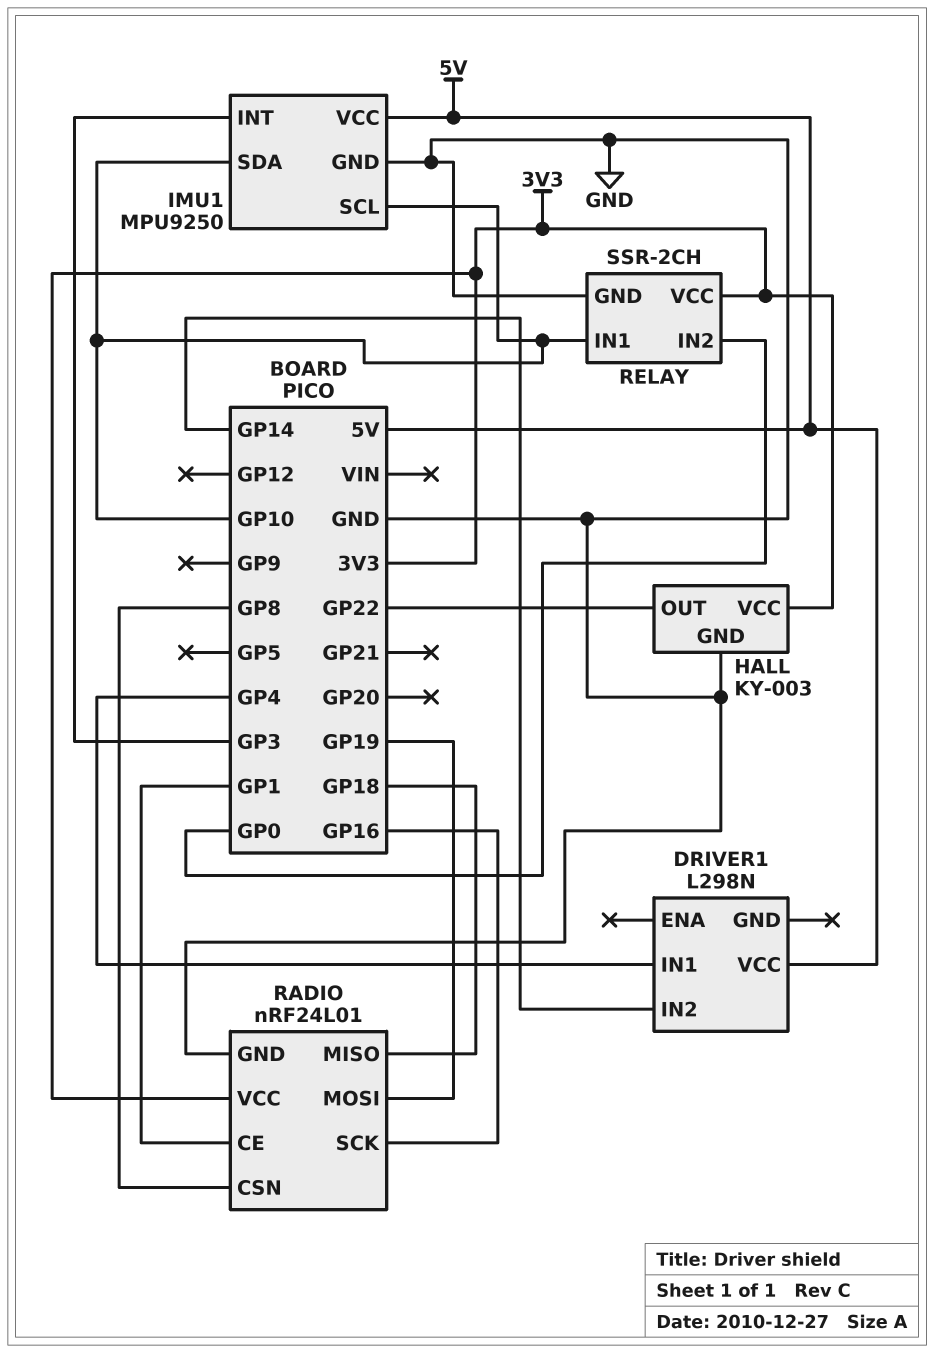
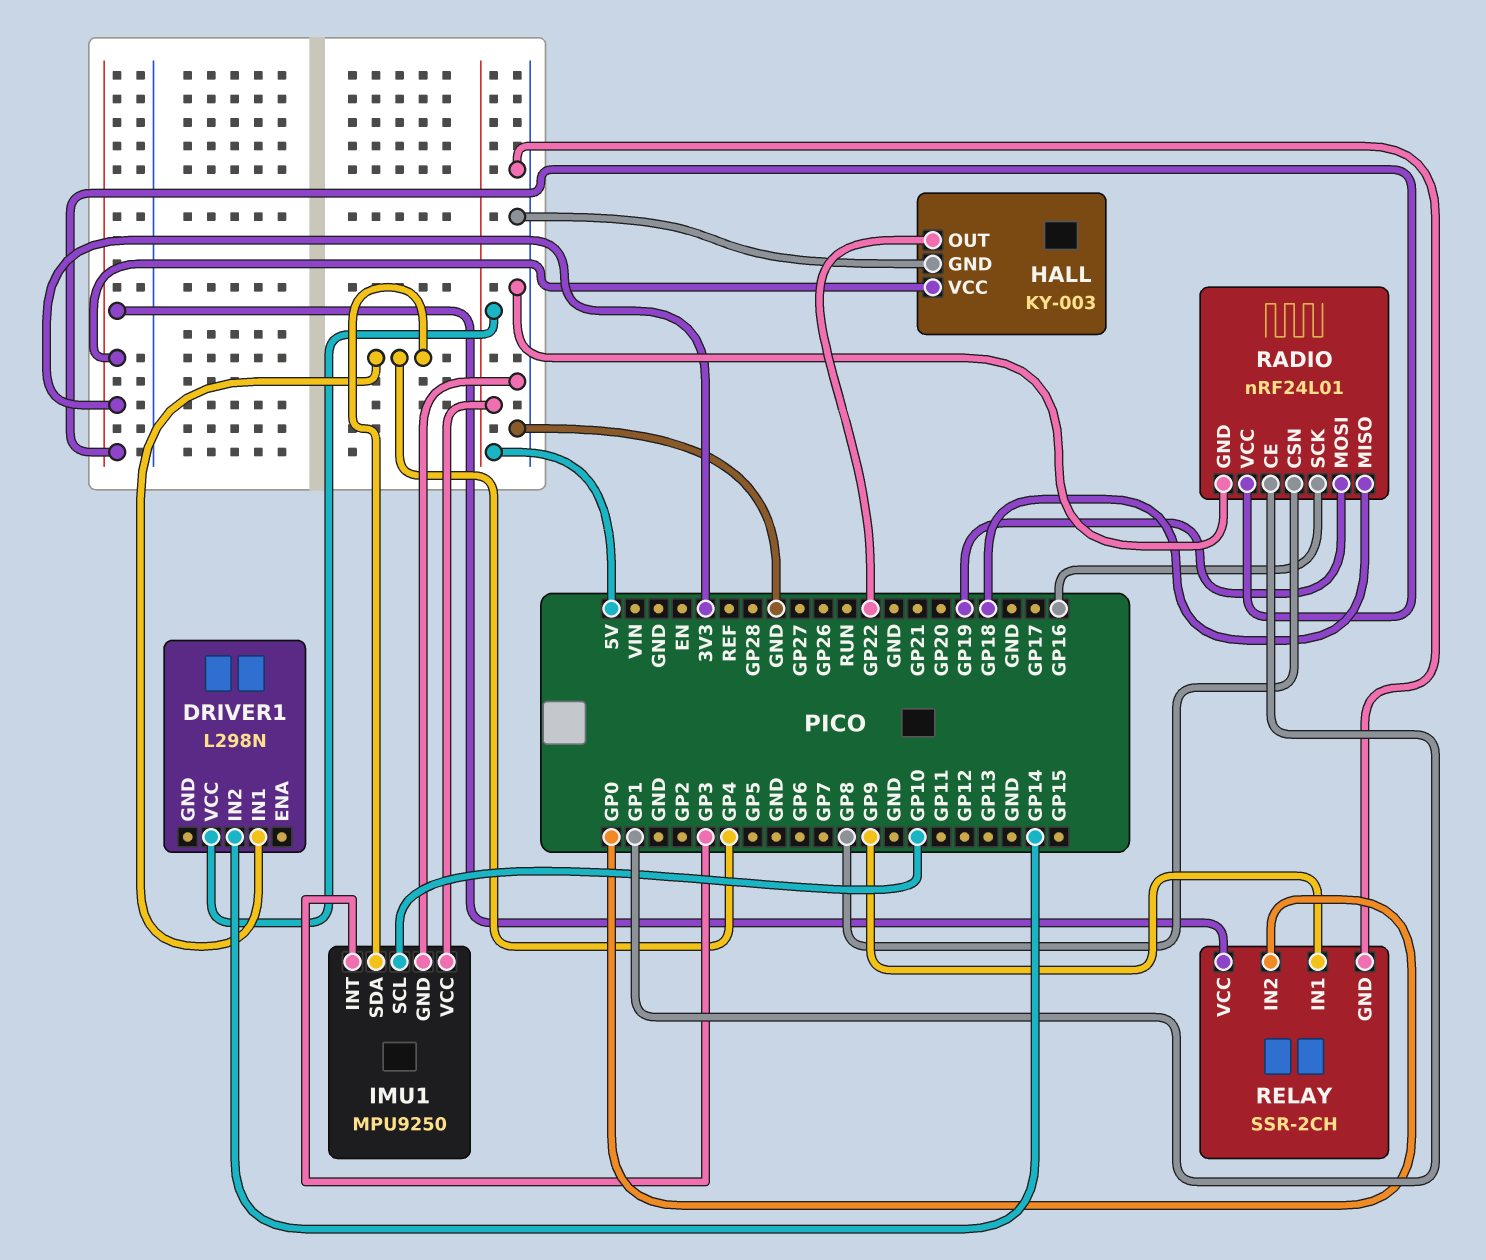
IMU1 pin SDA: GP10 -> GP4
RELAY pin IN1: GP10 -> GP9

